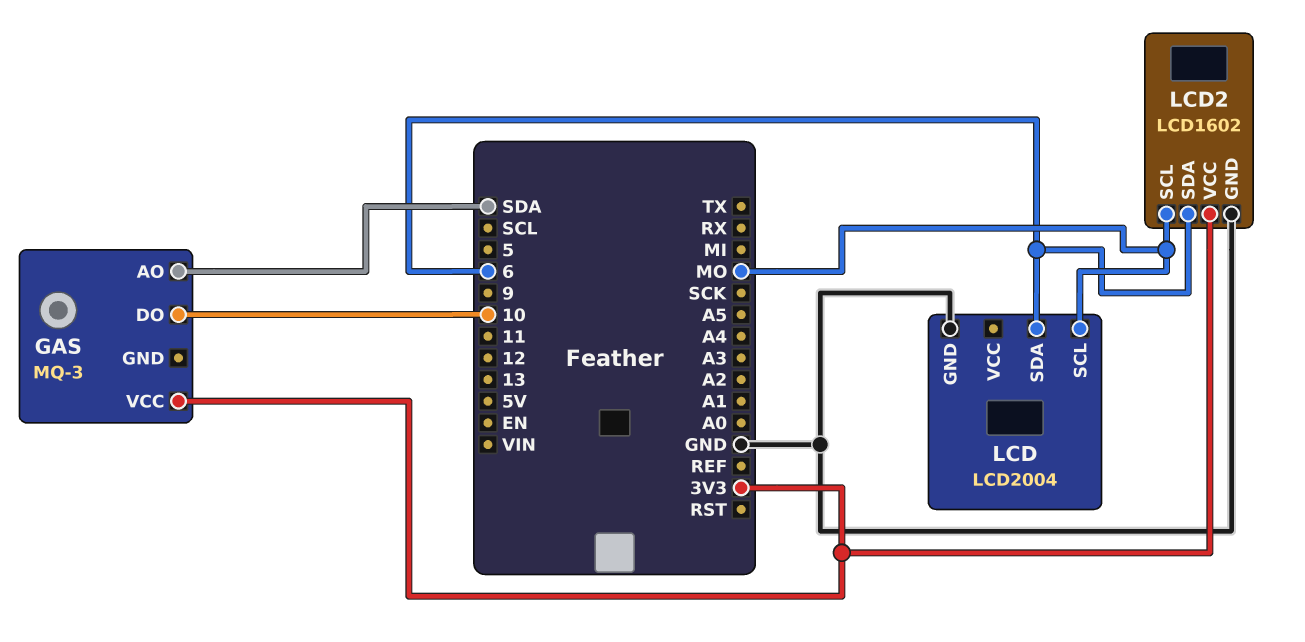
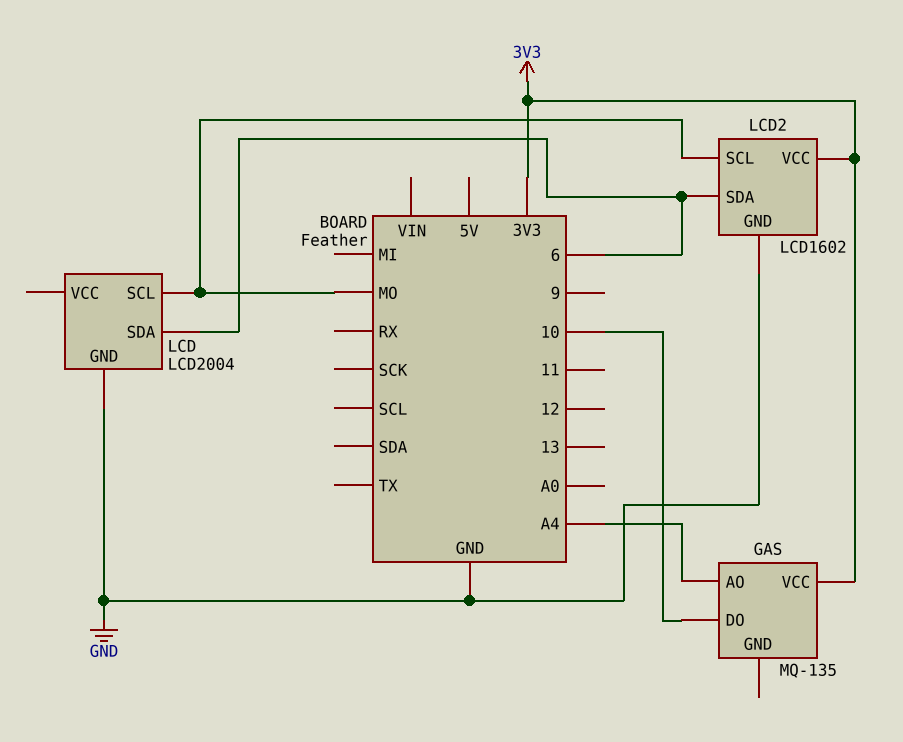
GAS: MQ-3 -> MQ-135
GAS pin AO: SDA -> A4

